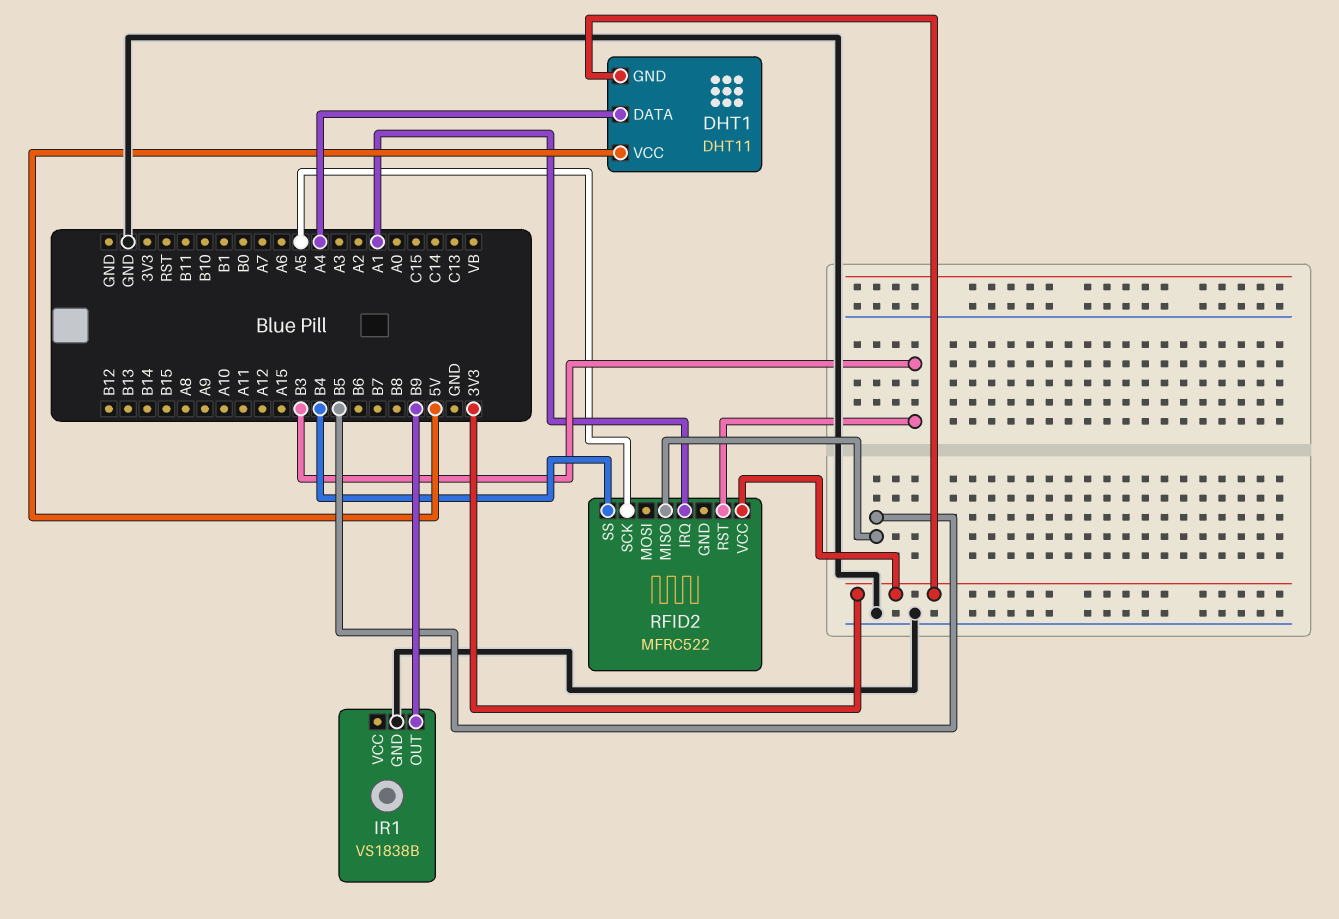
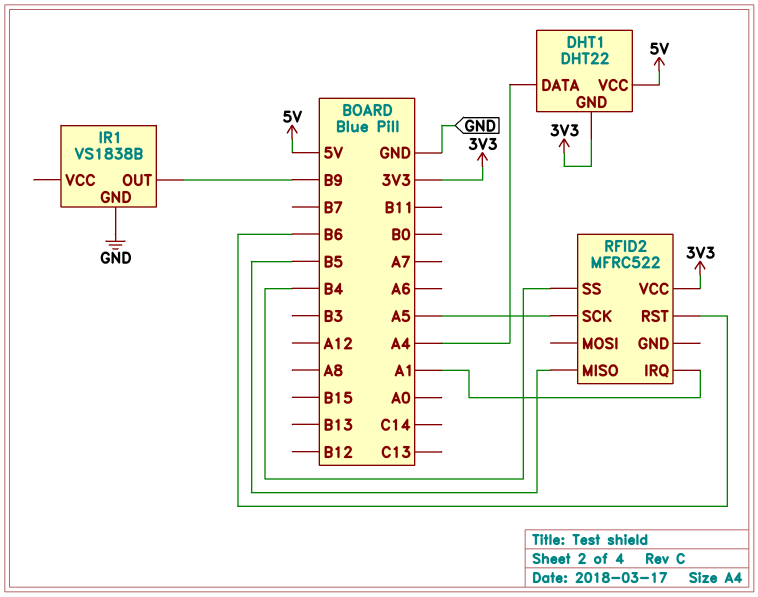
DHT1: DHT11 -> DHT22
RFID2 pin RST: B3 -> B6

